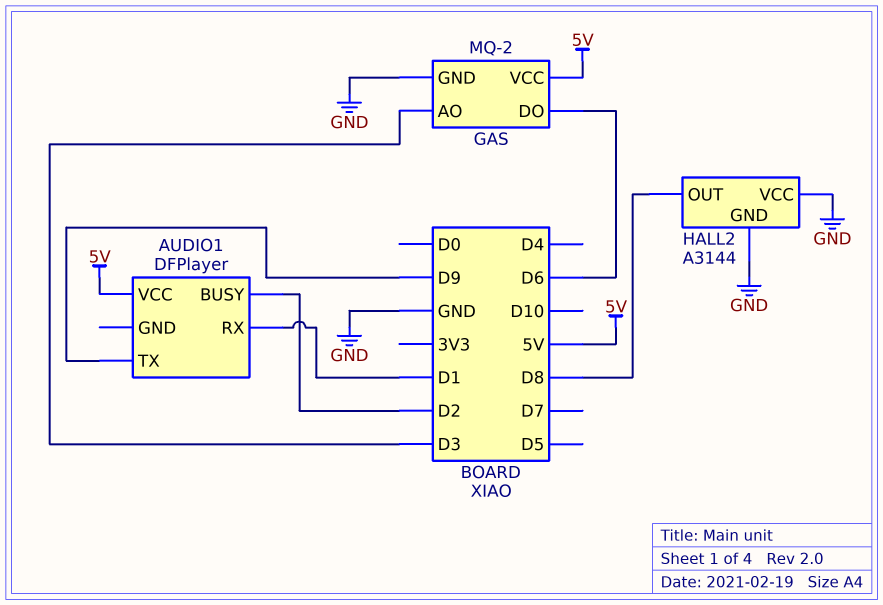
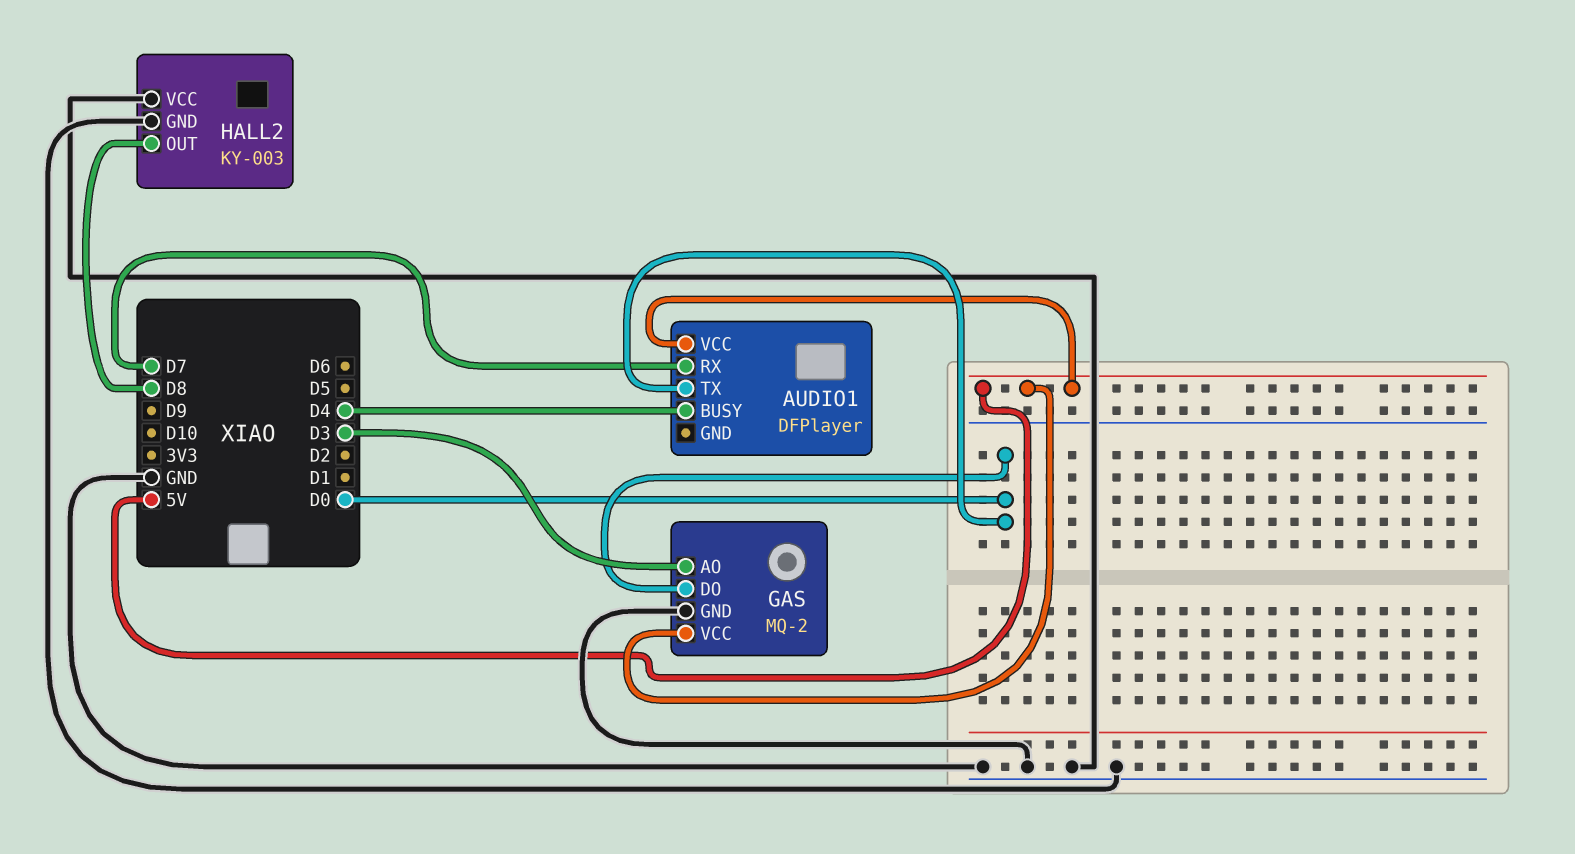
AUDIO1 pin BUSY: D2 -> D4
AUDIO1 pin RX: D1 -> D7
AUDIO1 pin TX: D9 -> D0
GAS pin DO: D6 -> D0
HALL2: A3144 -> KY-003

